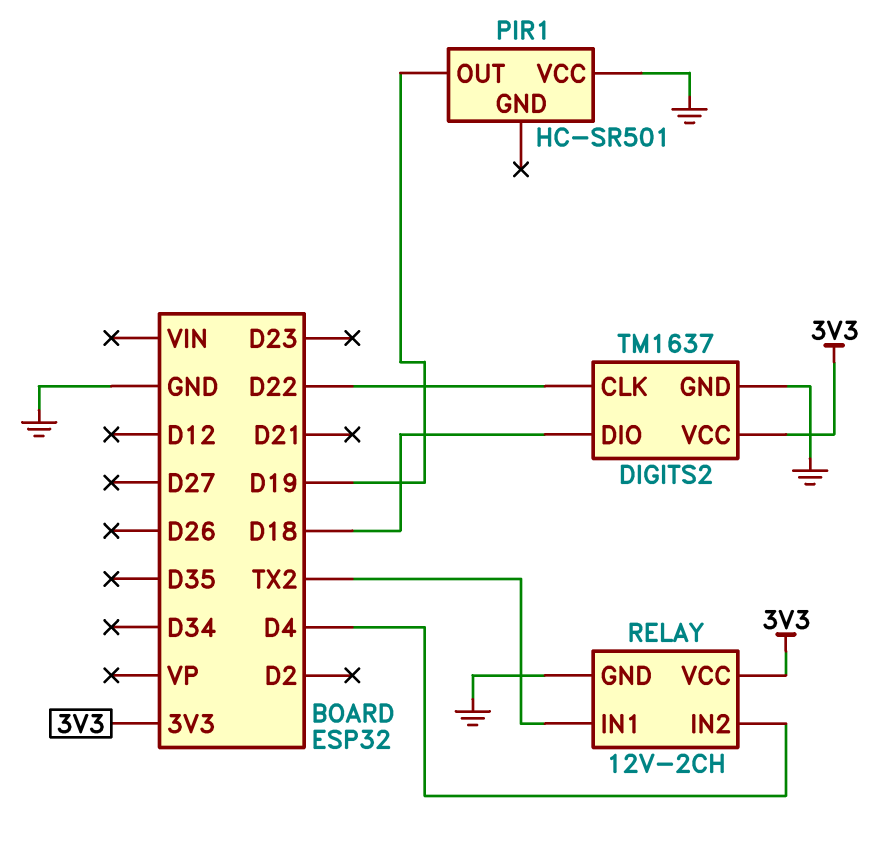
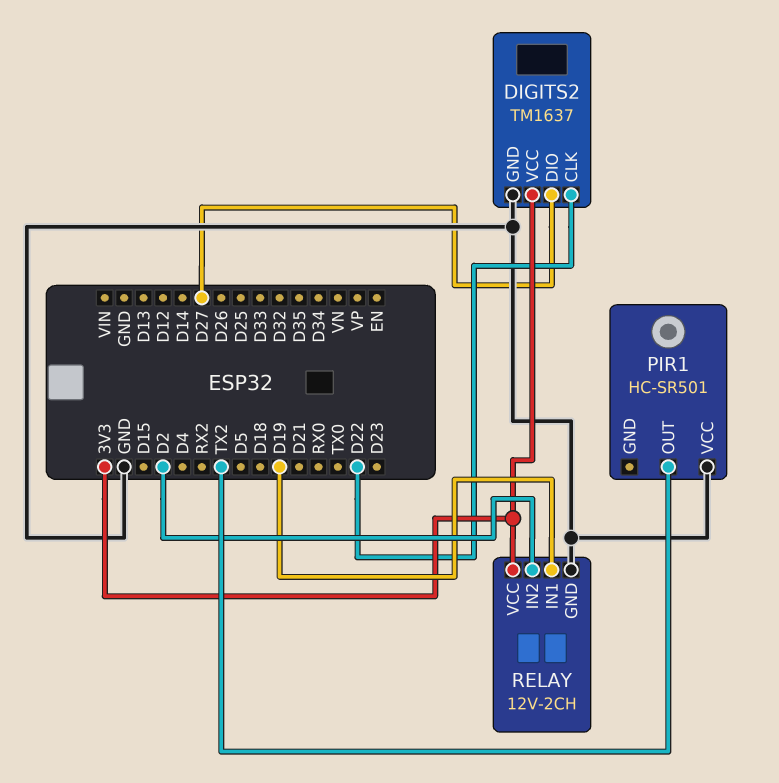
DIGITS2 pin DIO: D18 -> D27
PIR1 pin OUT: D19 -> TX2
RELAY pin IN1: TX2 -> D19
RELAY pin IN2: D4 -> D2

